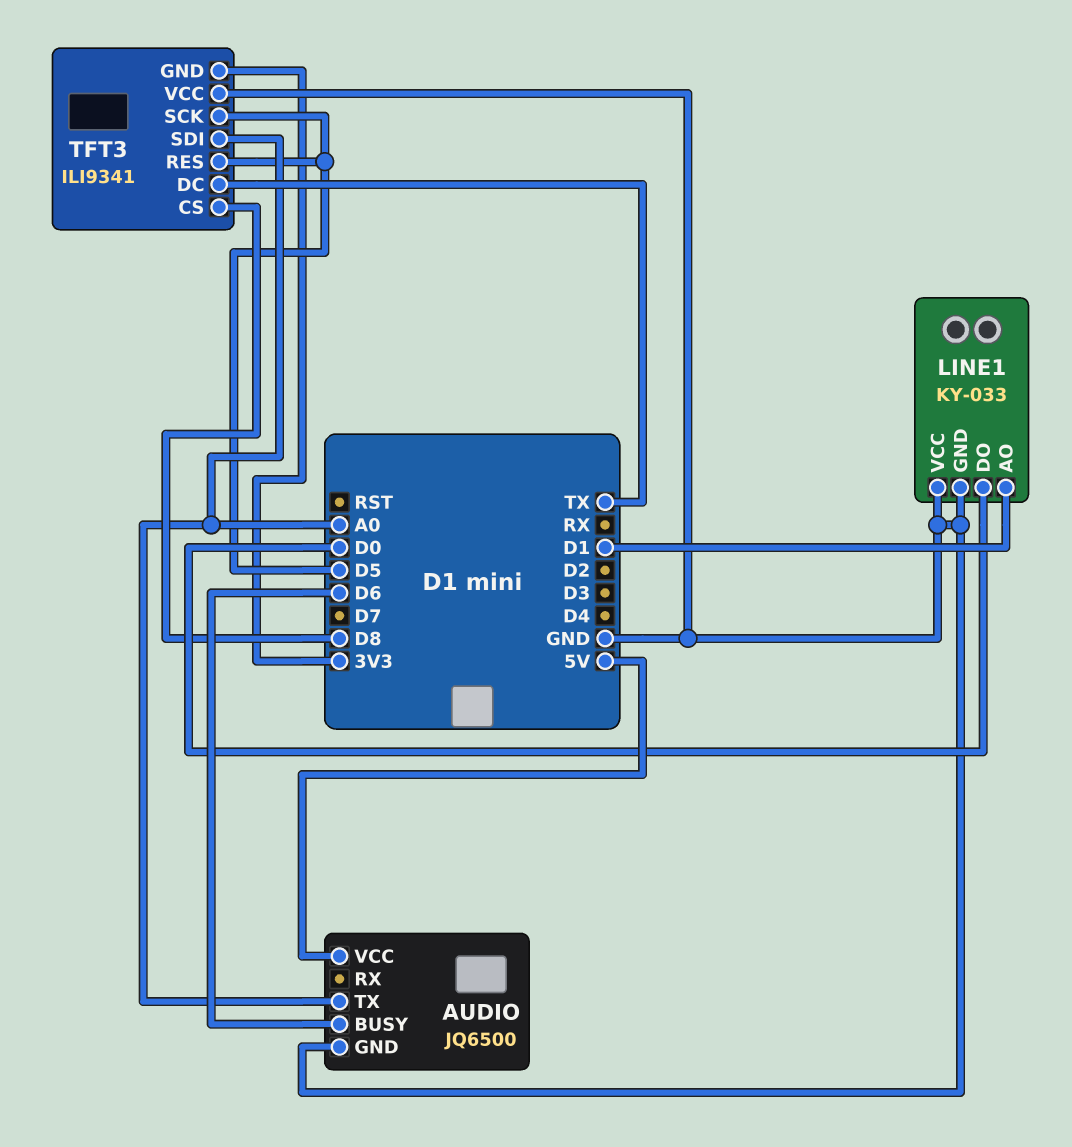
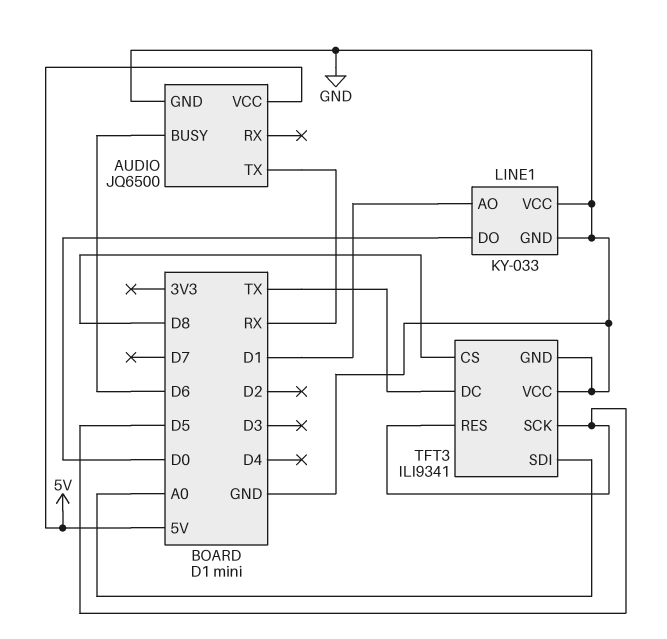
AUDIO pin TX: A0 -> RX
TFT3 pin GND: 3V3 -> GND

